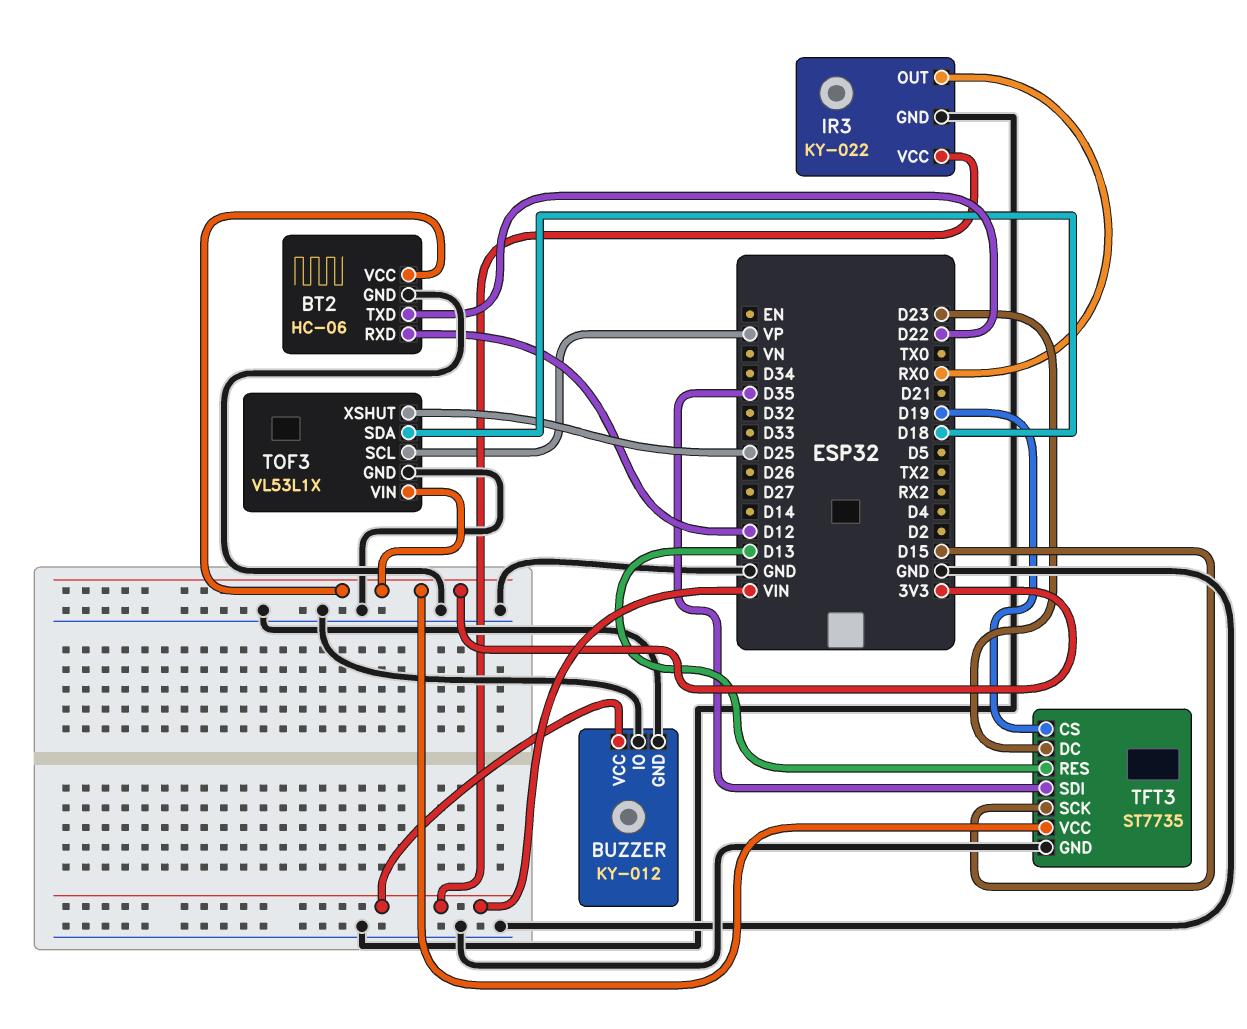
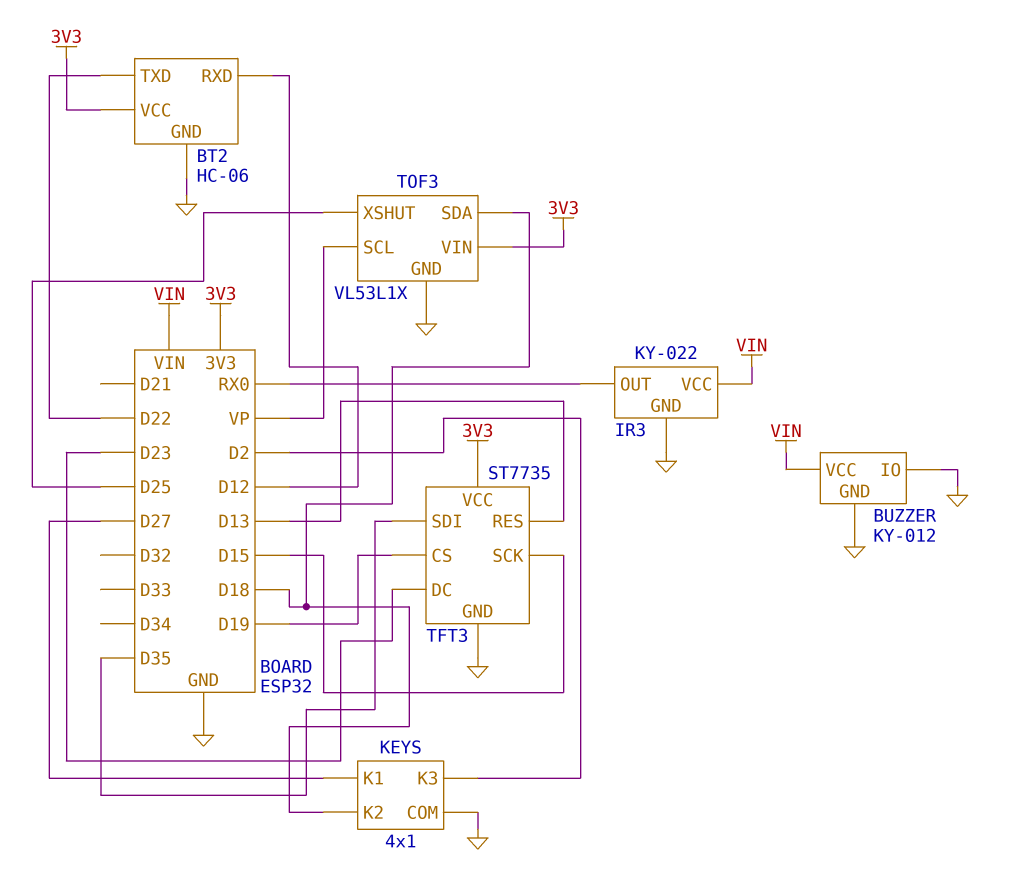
KEYS: none -> 4x1
KEYS pin COM: none -> GND
KEYS pin K1: none -> D27
KEYS pin K2: none -> D18
KEYS pin K3: none -> D2

